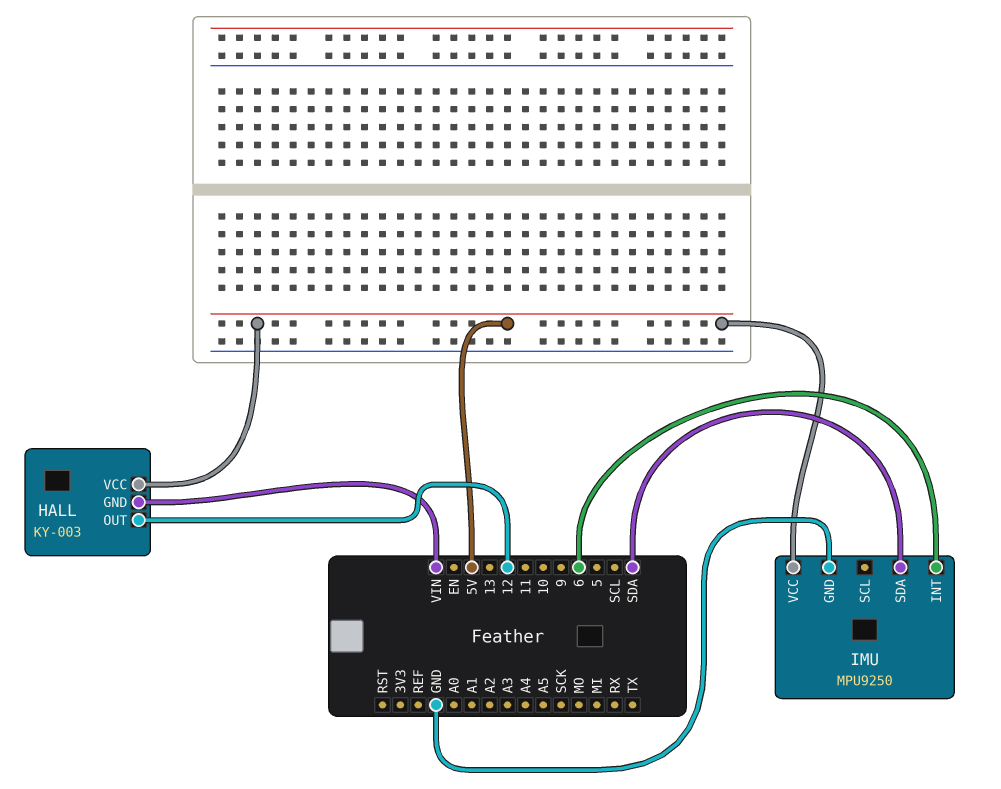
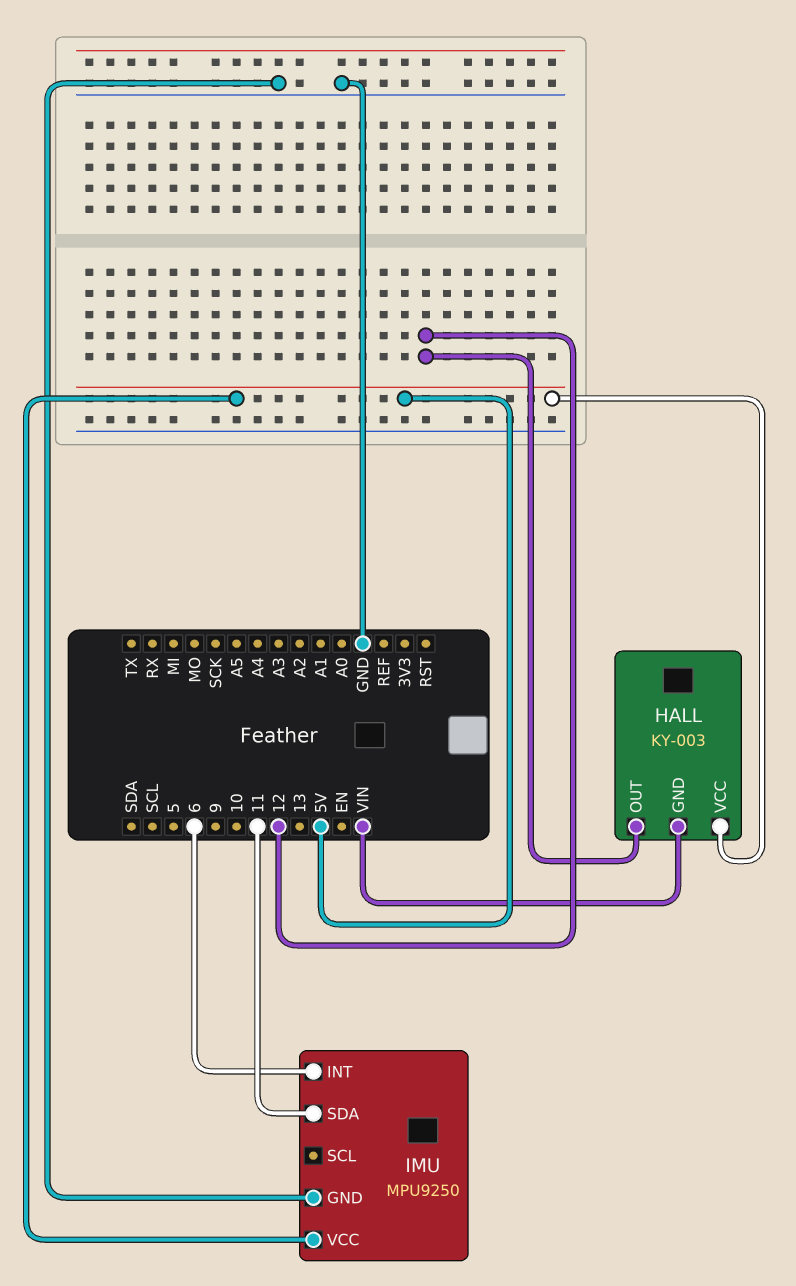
IMU pin SDA: SDA -> 11

